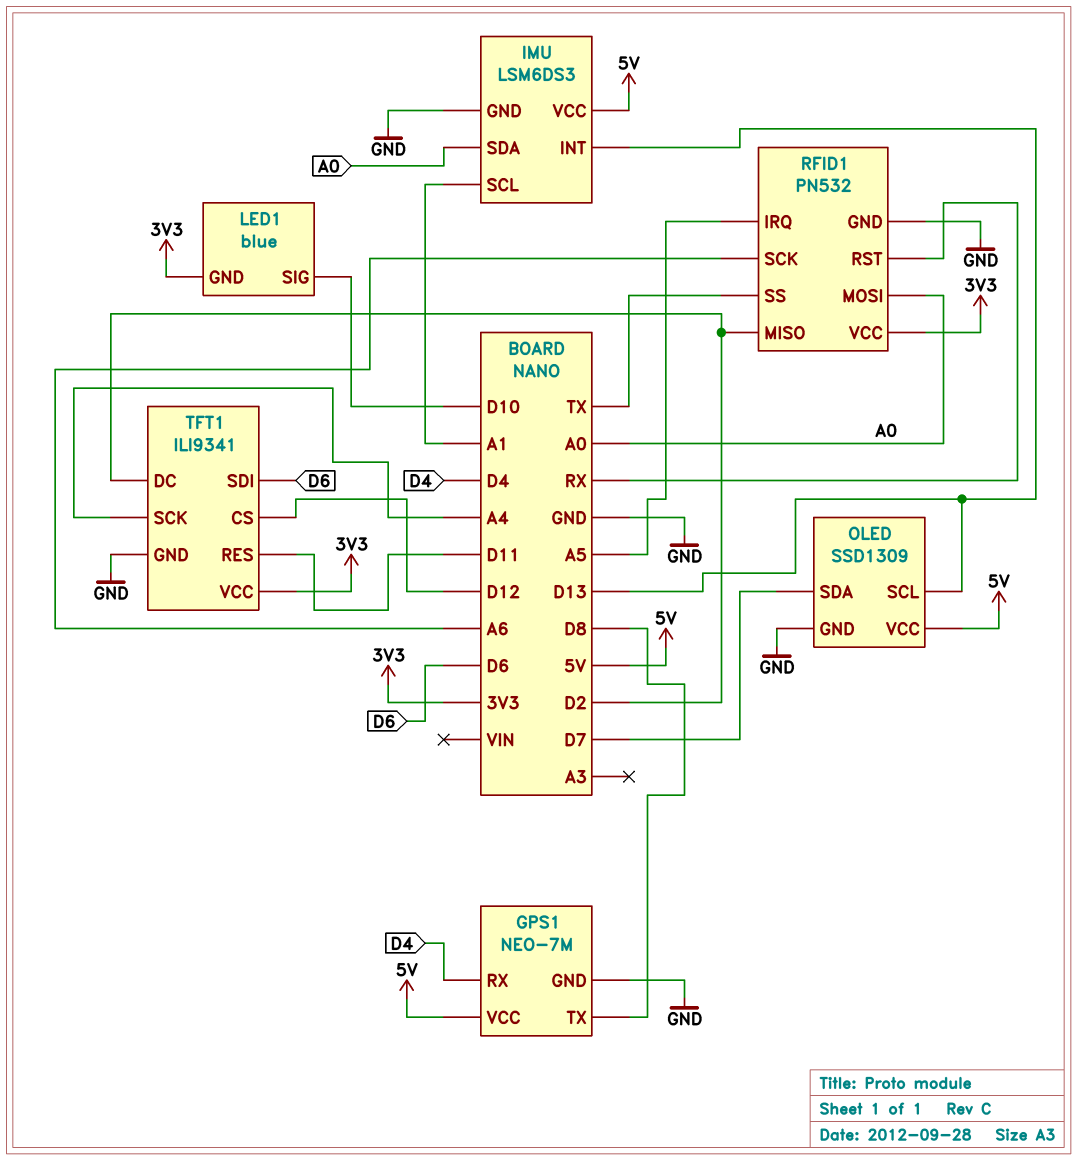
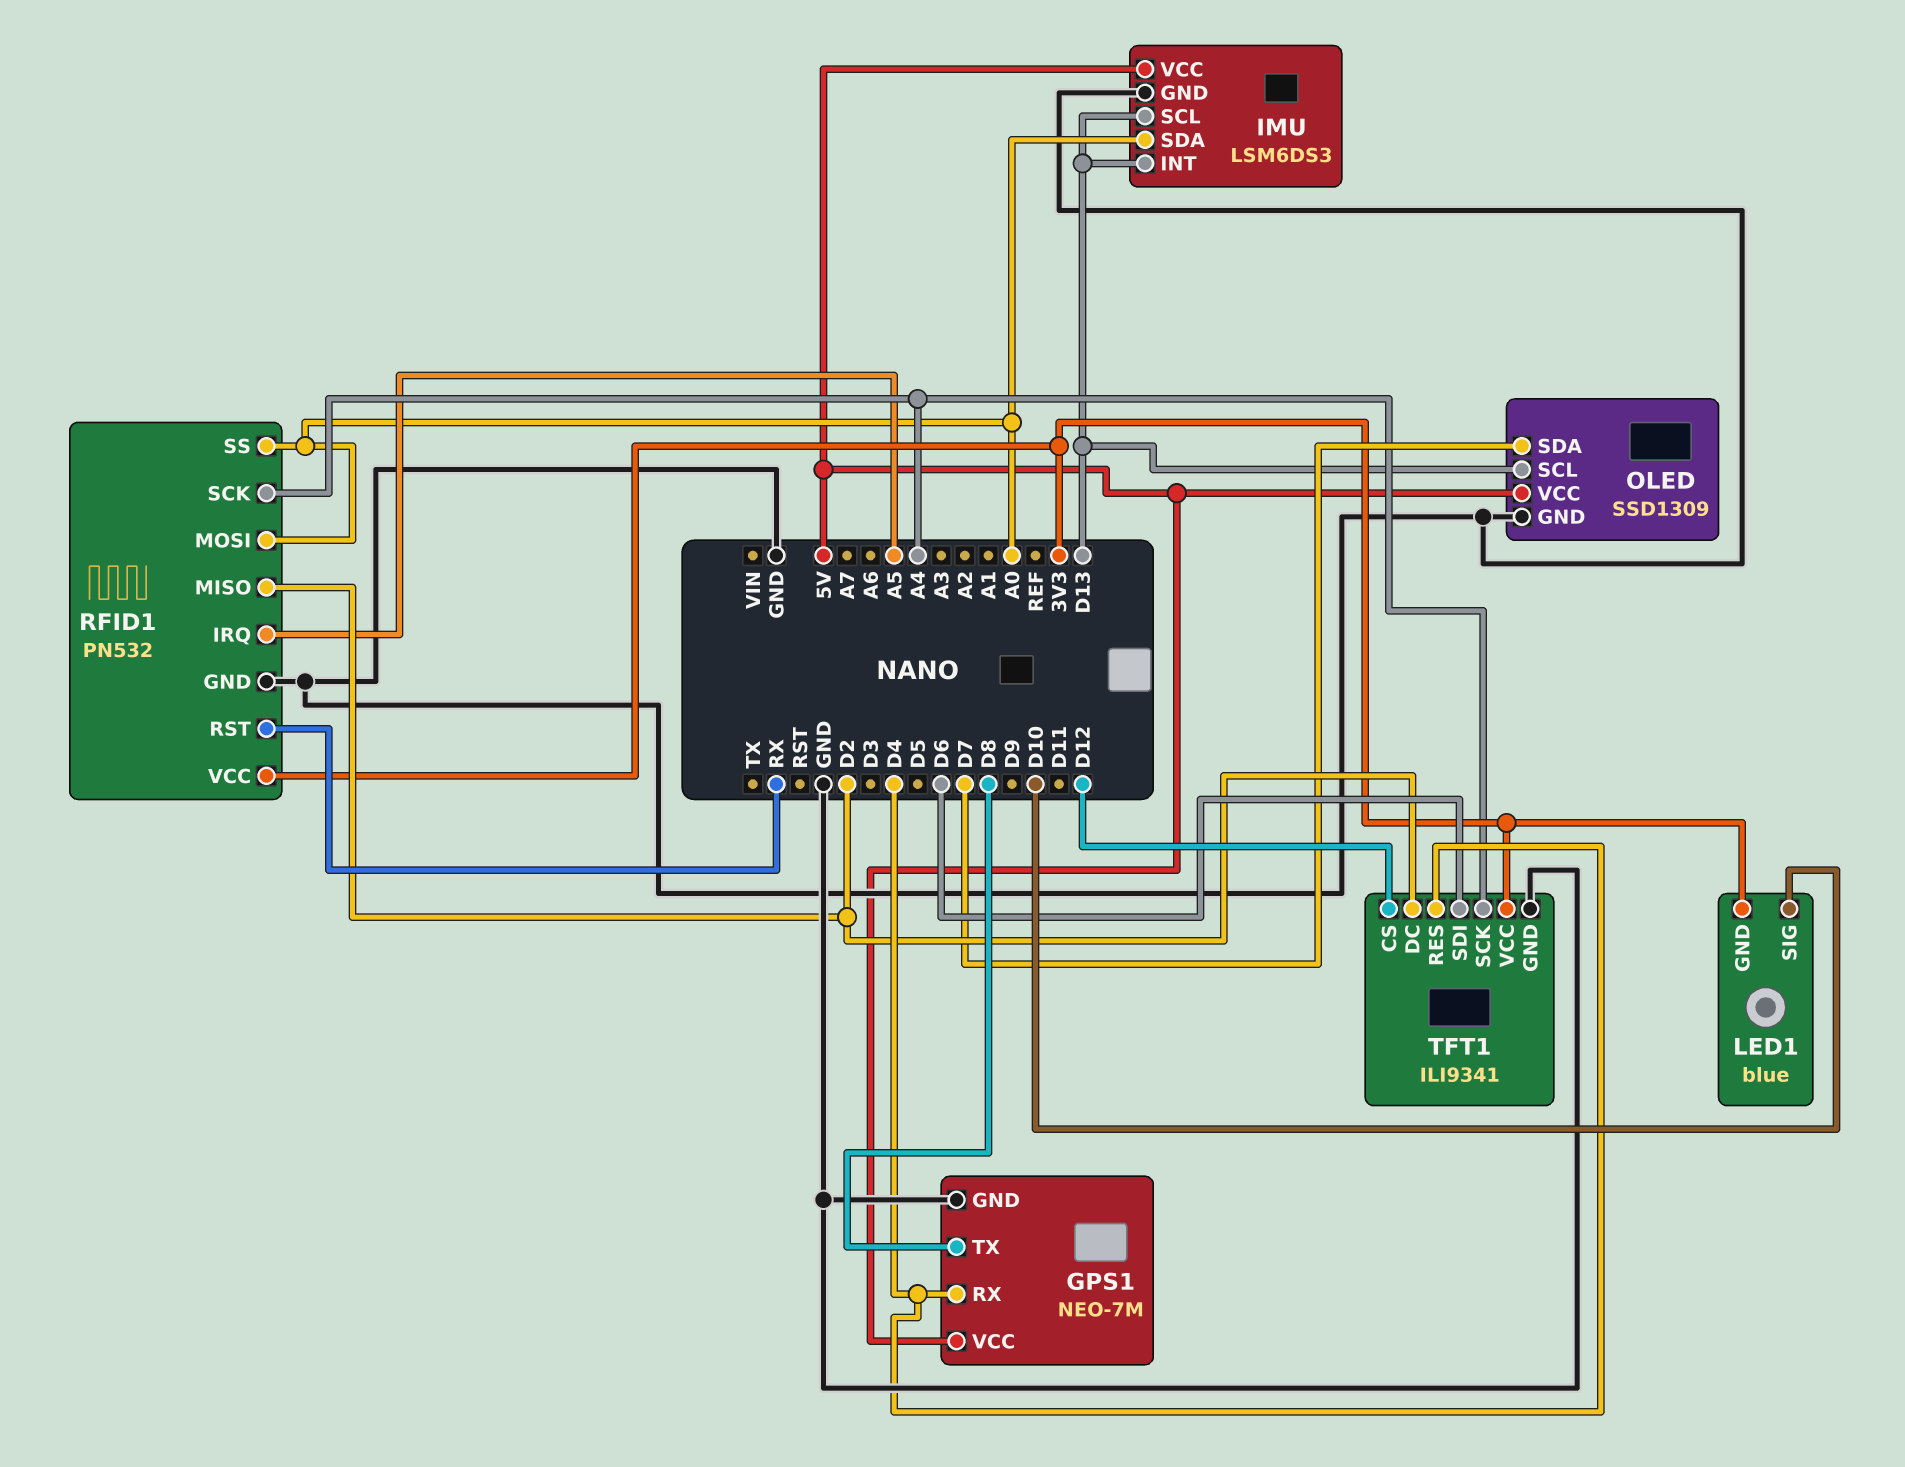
IMU pin SCL: A1 -> D13
RFID1 pin SCK: A6 -> A4
RFID1 pin SS: TX -> A0
TFT1 pin RES: D11 -> D4

